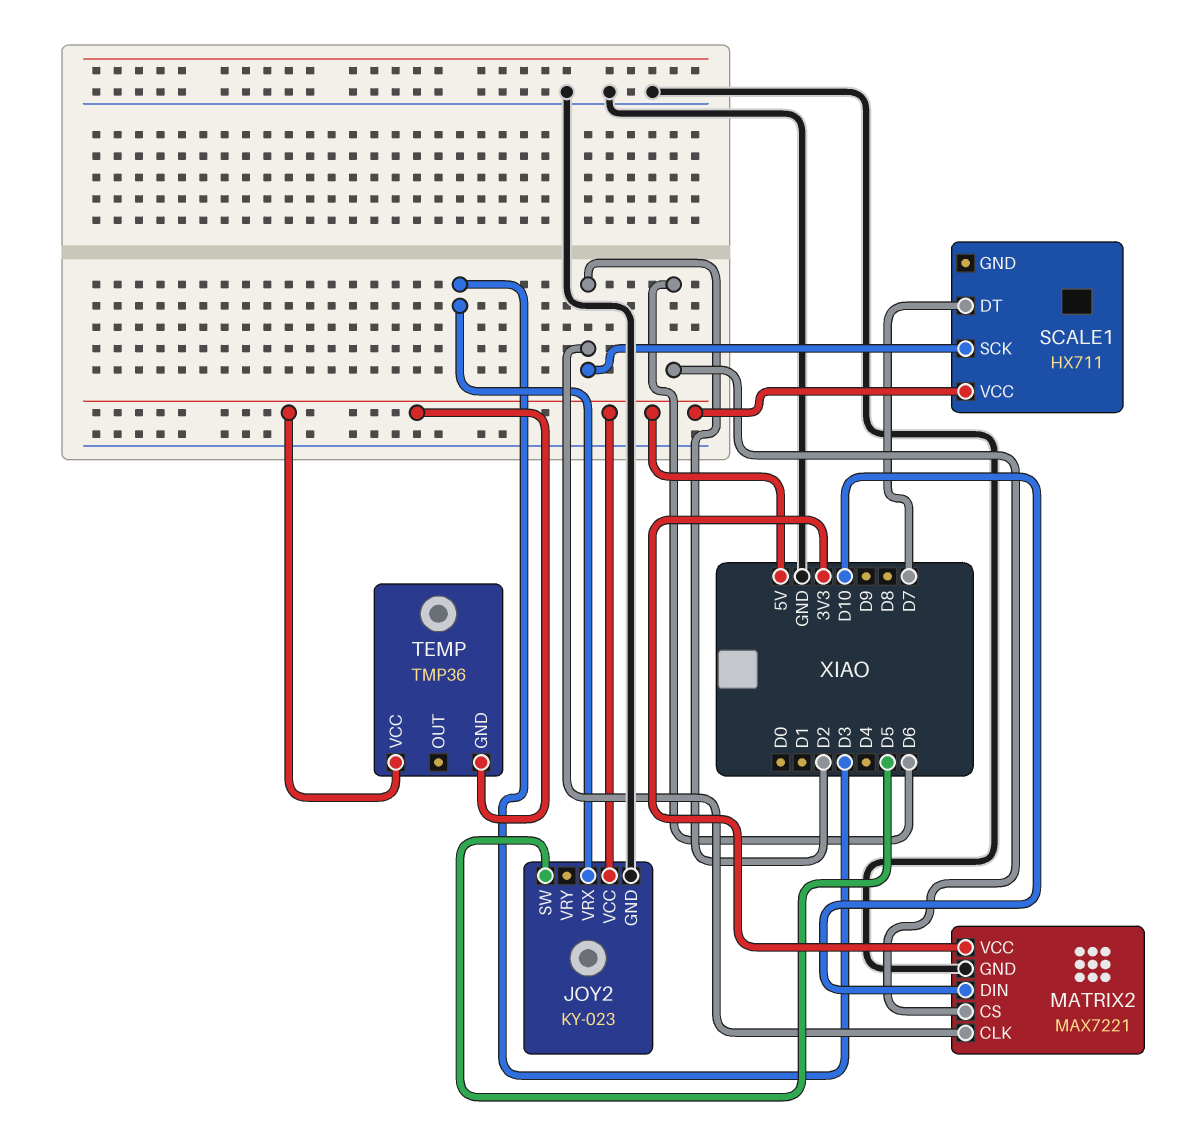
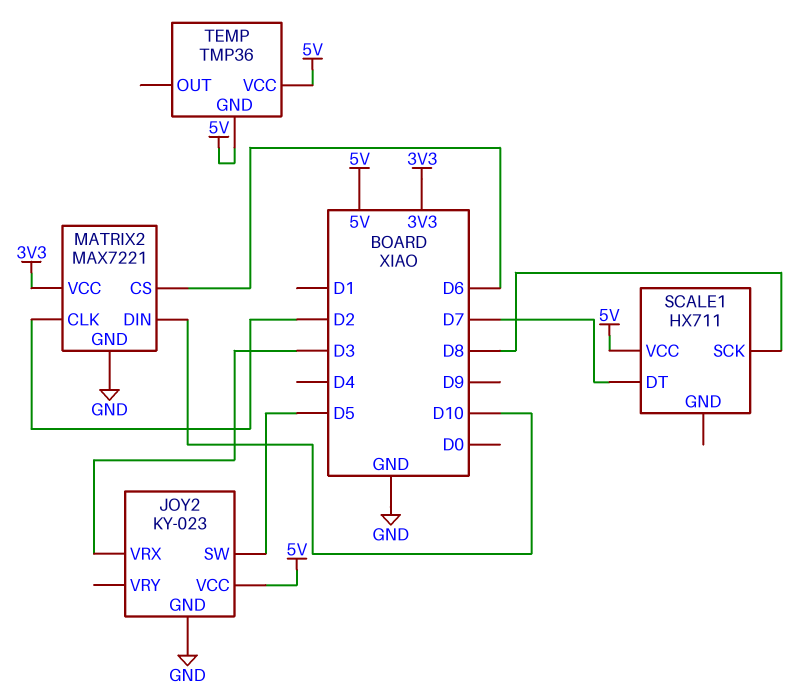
SCALE1 pin SCK: D2 -> D8

